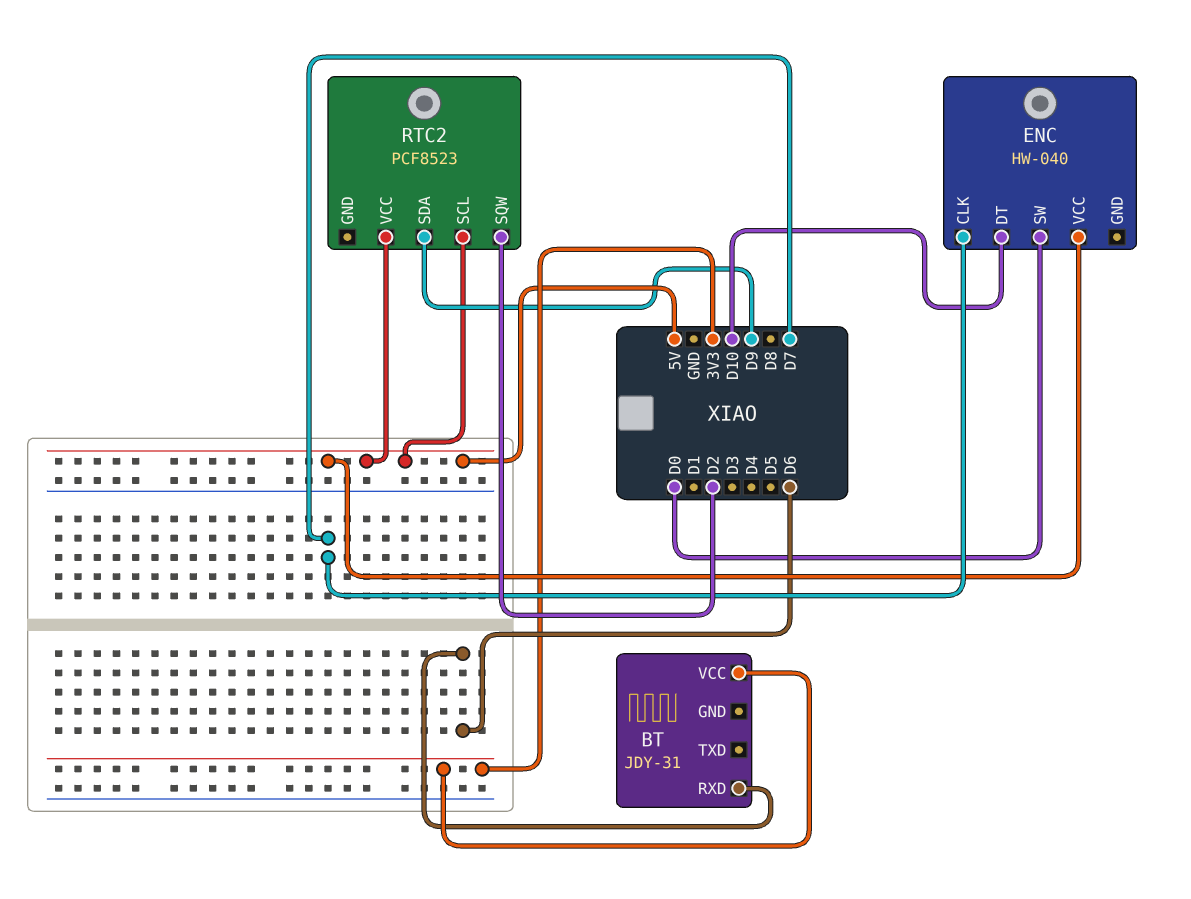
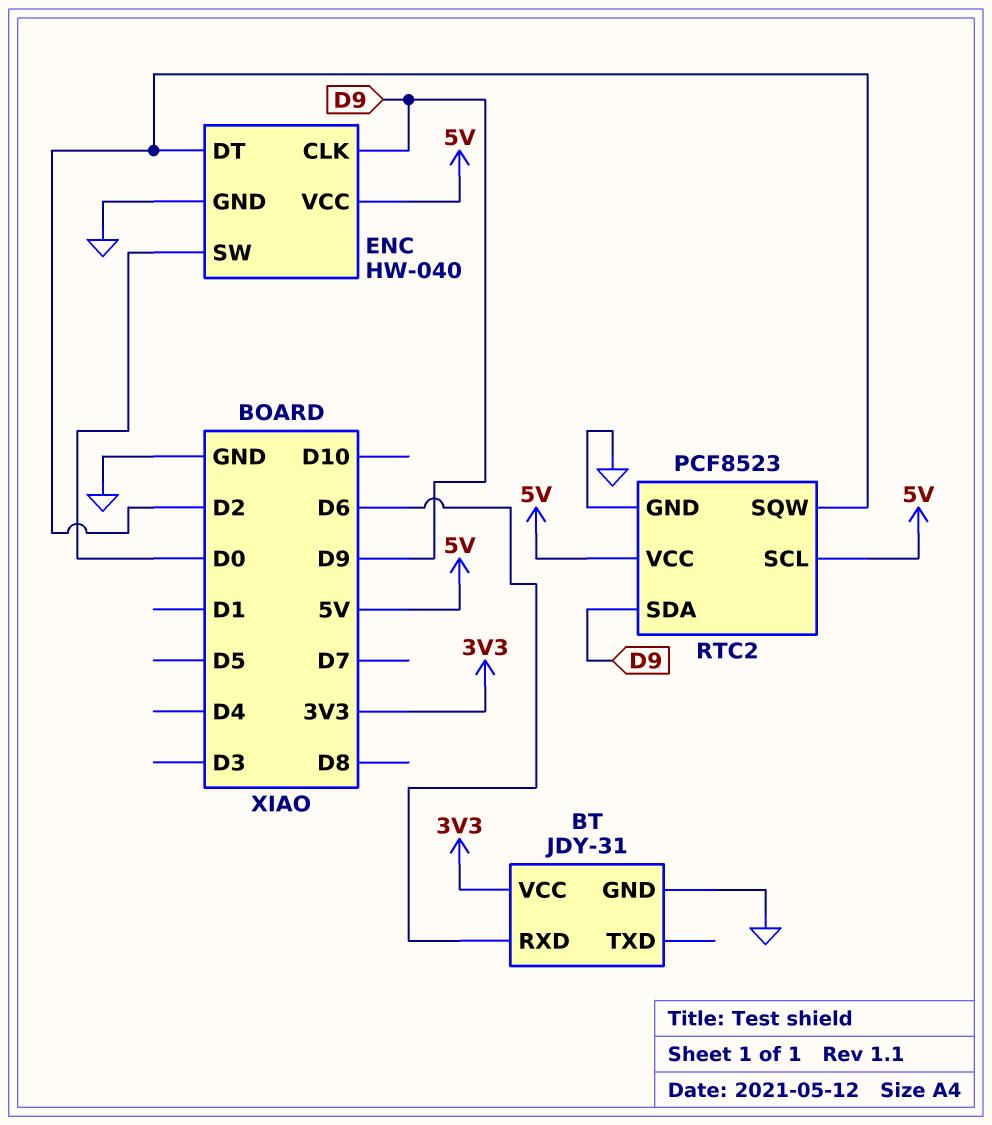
BT pin GND: none -> GND
ENC pin CLK: D7 -> D9
ENC pin DT: D10 -> D2
ENC pin GND: none -> GND
RTC2 pin GND: none -> GND

